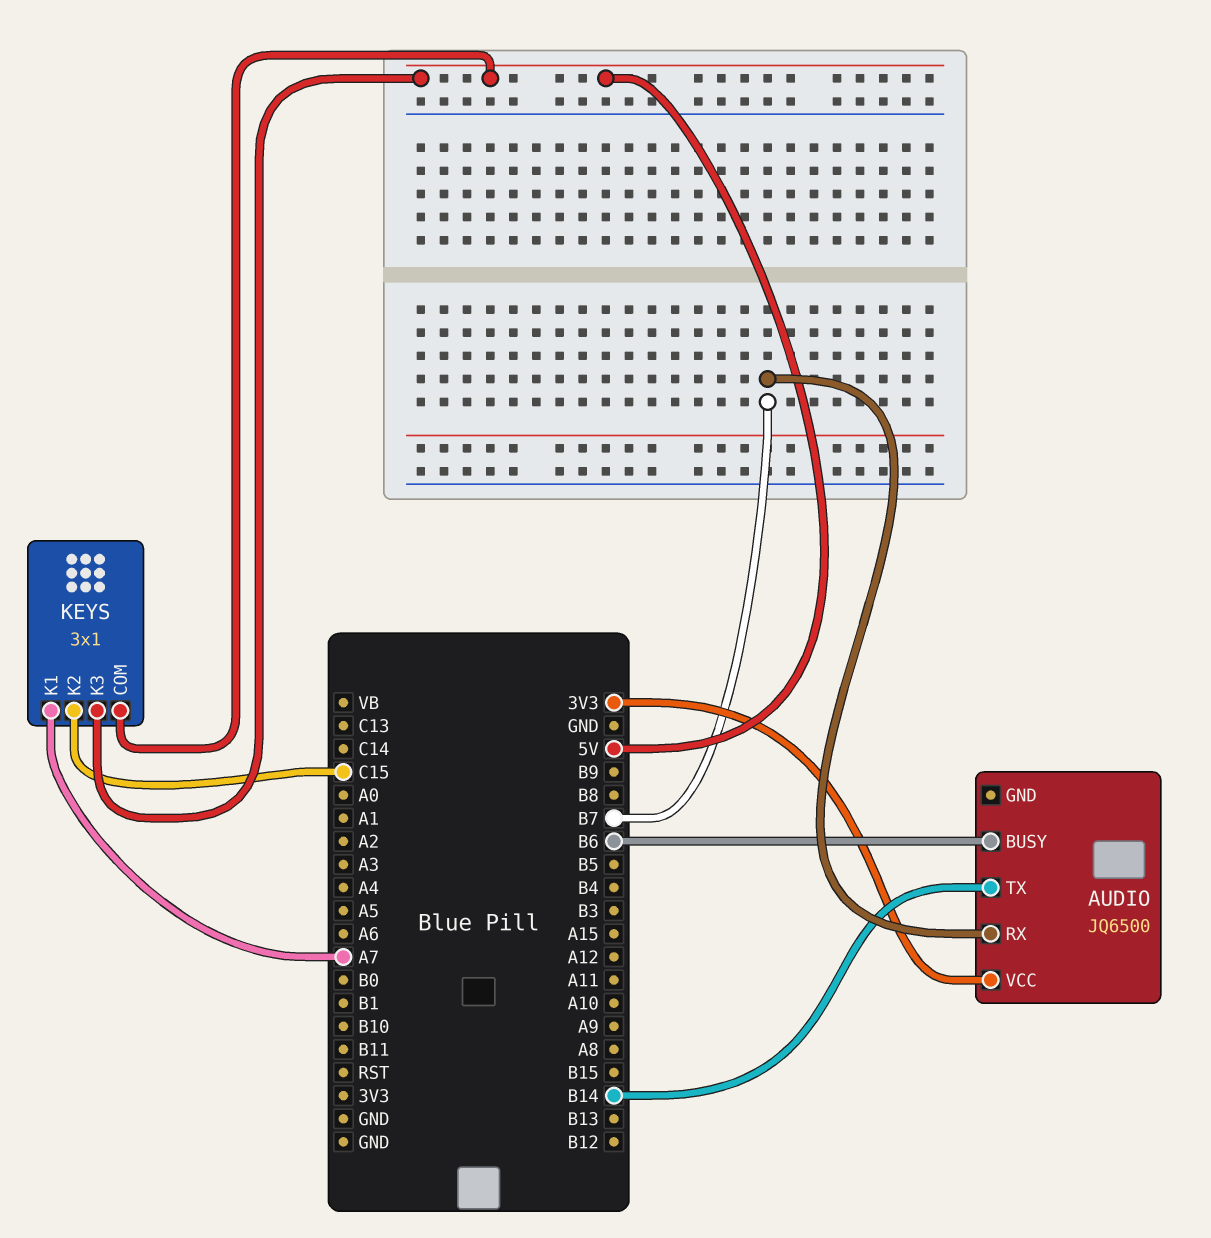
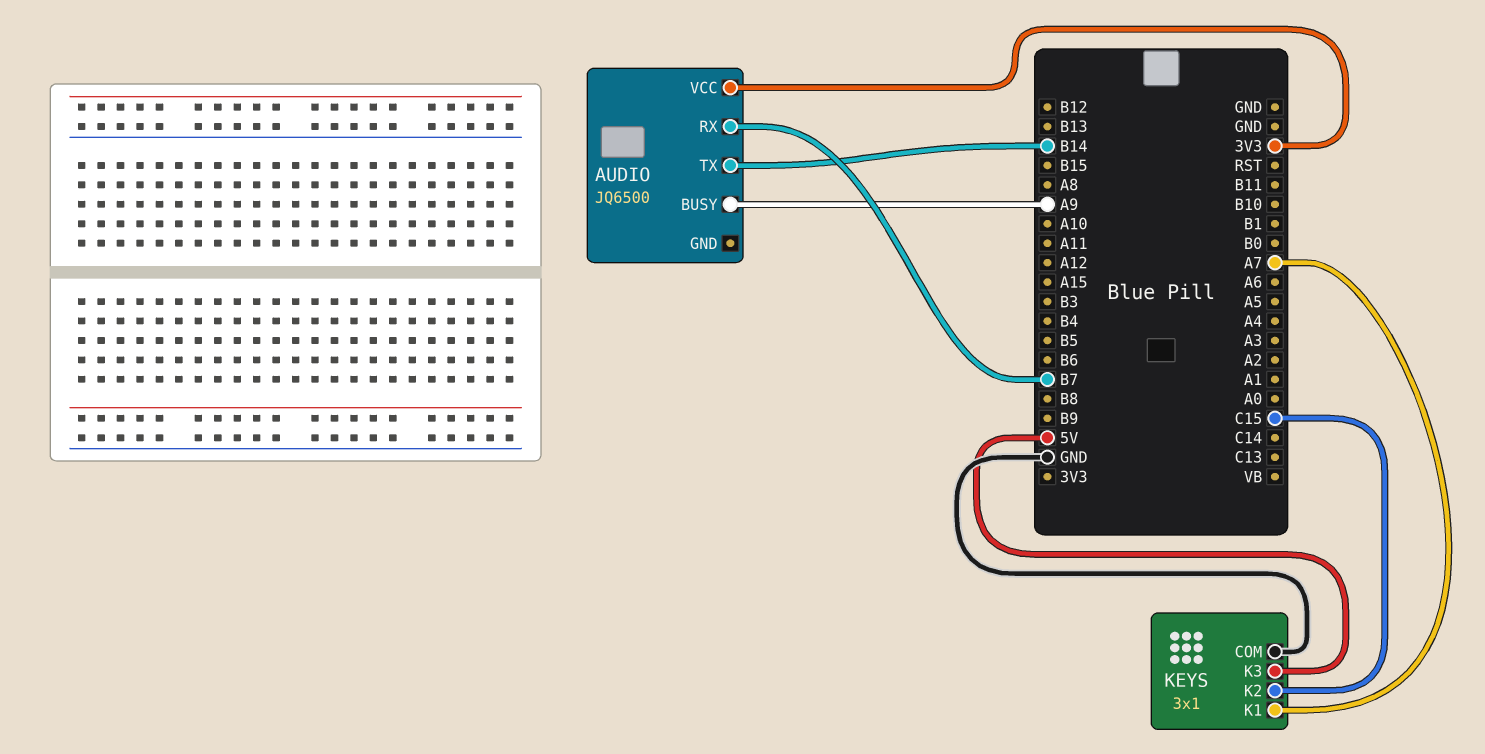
AUDIO pin BUSY: B6 -> A9
KEYS pin COM: 5V -> GND

